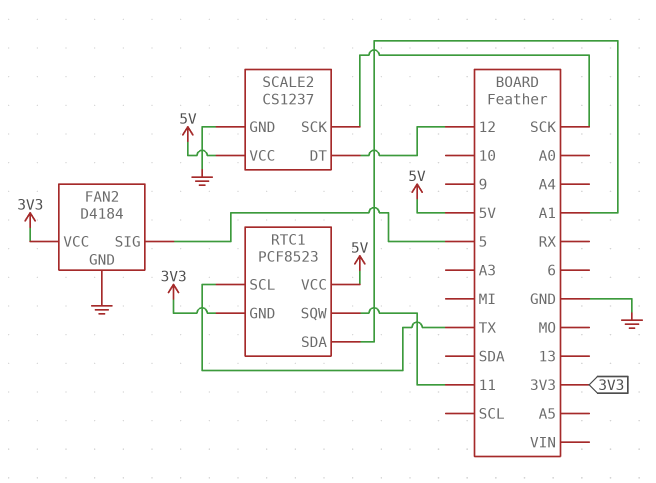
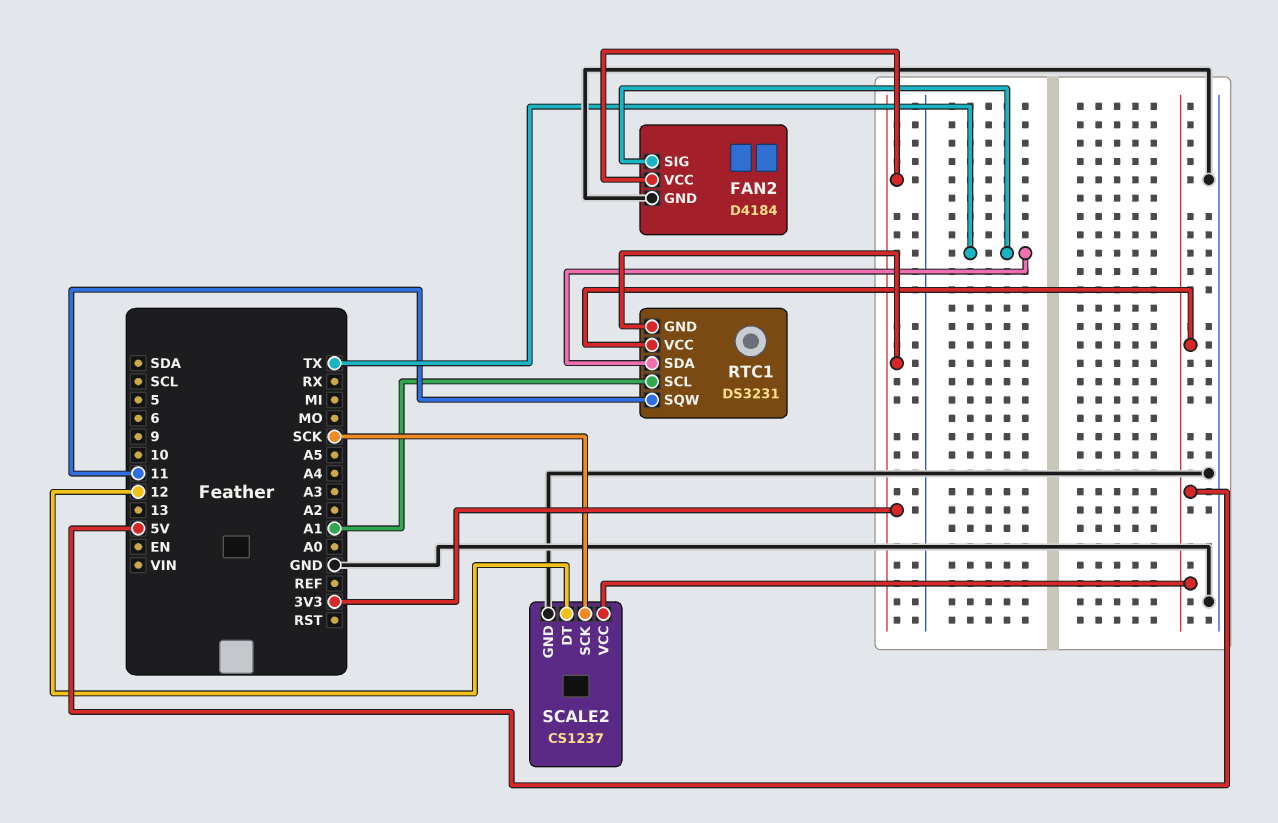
FAN2 pin SIG: 5 -> TX
RTC1: PCF8523 -> DS3231
RTC1 pin SCL: TX -> A1
RTC1 pin SDA: A1 -> TX

